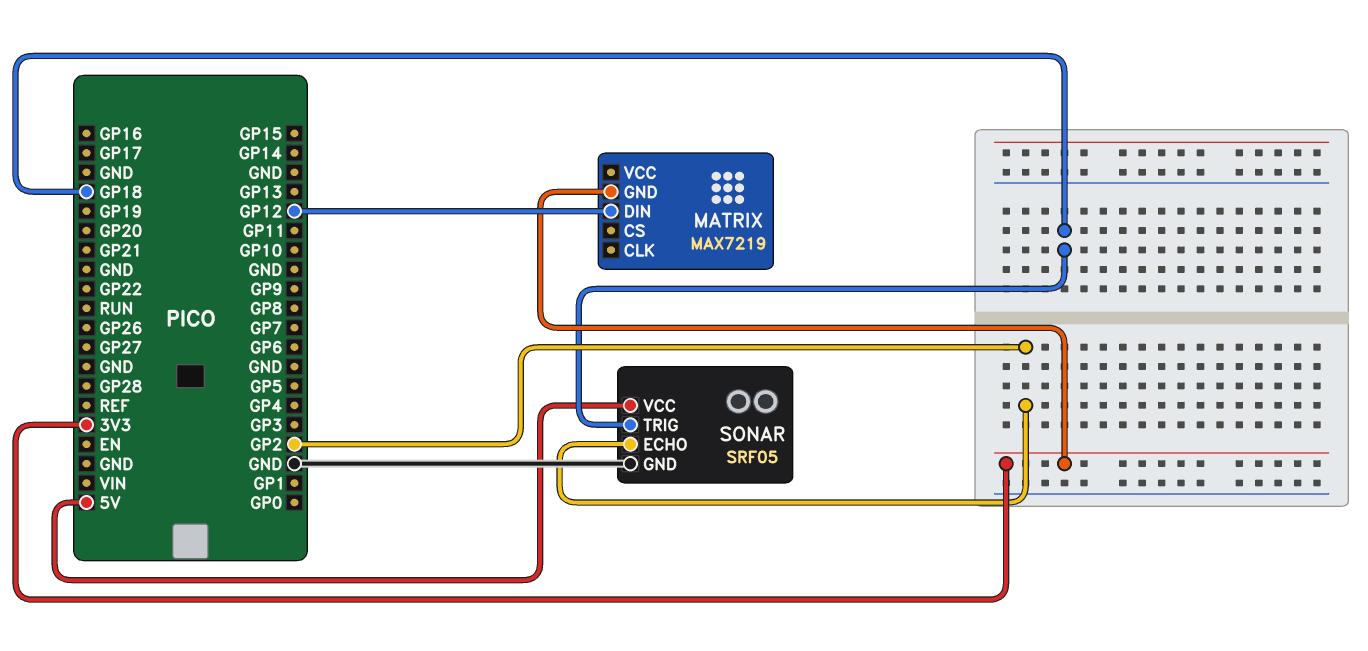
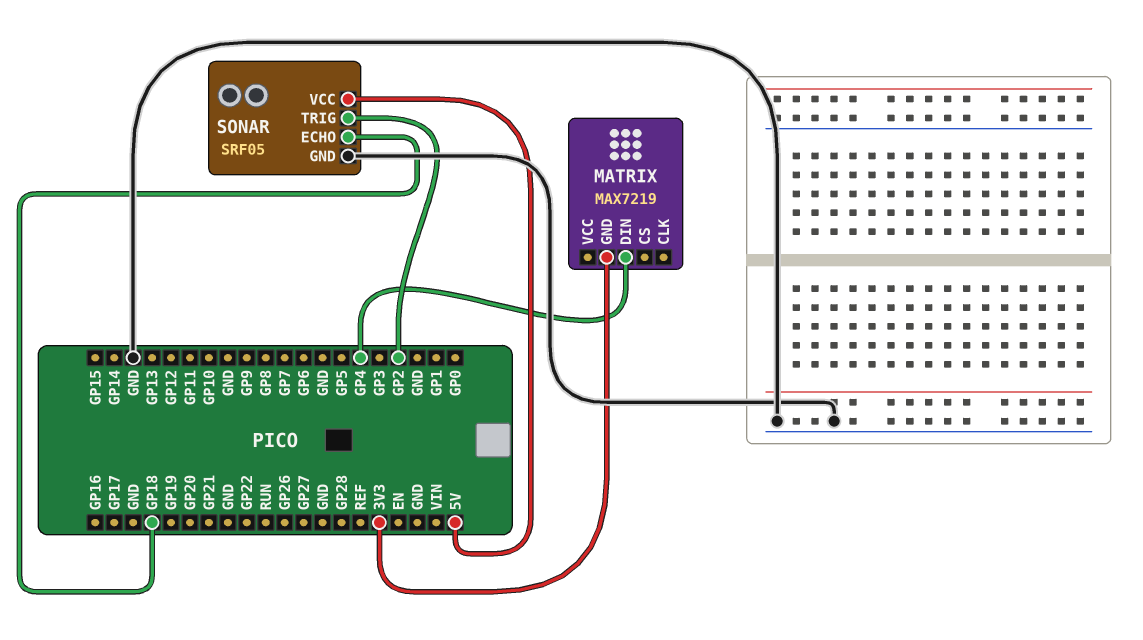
MATRIX pin DIN: GP12 -> GP4
SONAR pin ECHO: GP2 -> GP18
SONAR pin TRIG: GP18 -> GP2

